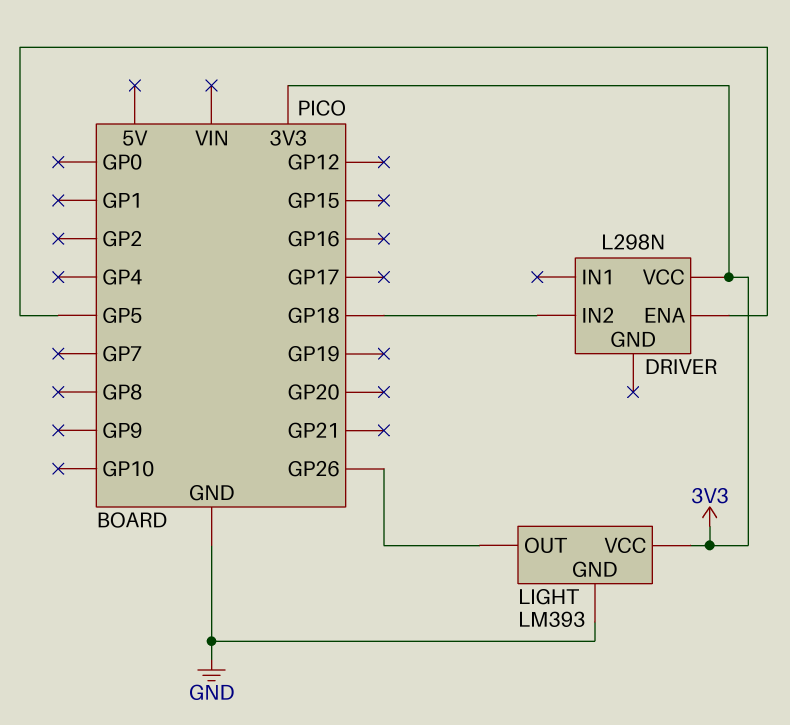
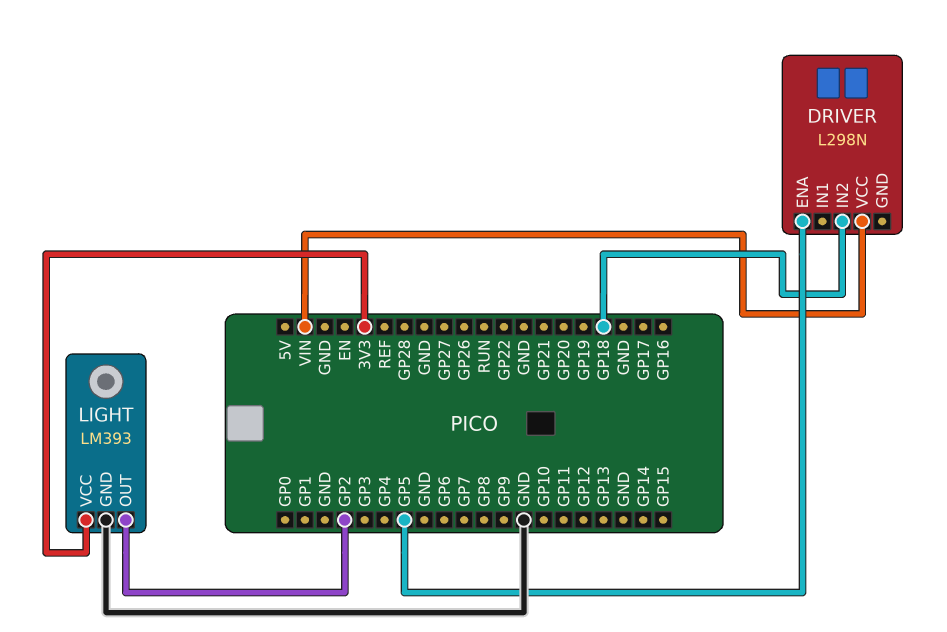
DRIVER pin VCC: 3V3 -> VIN
LIGHT pin OUT: GP26 -> GP2

